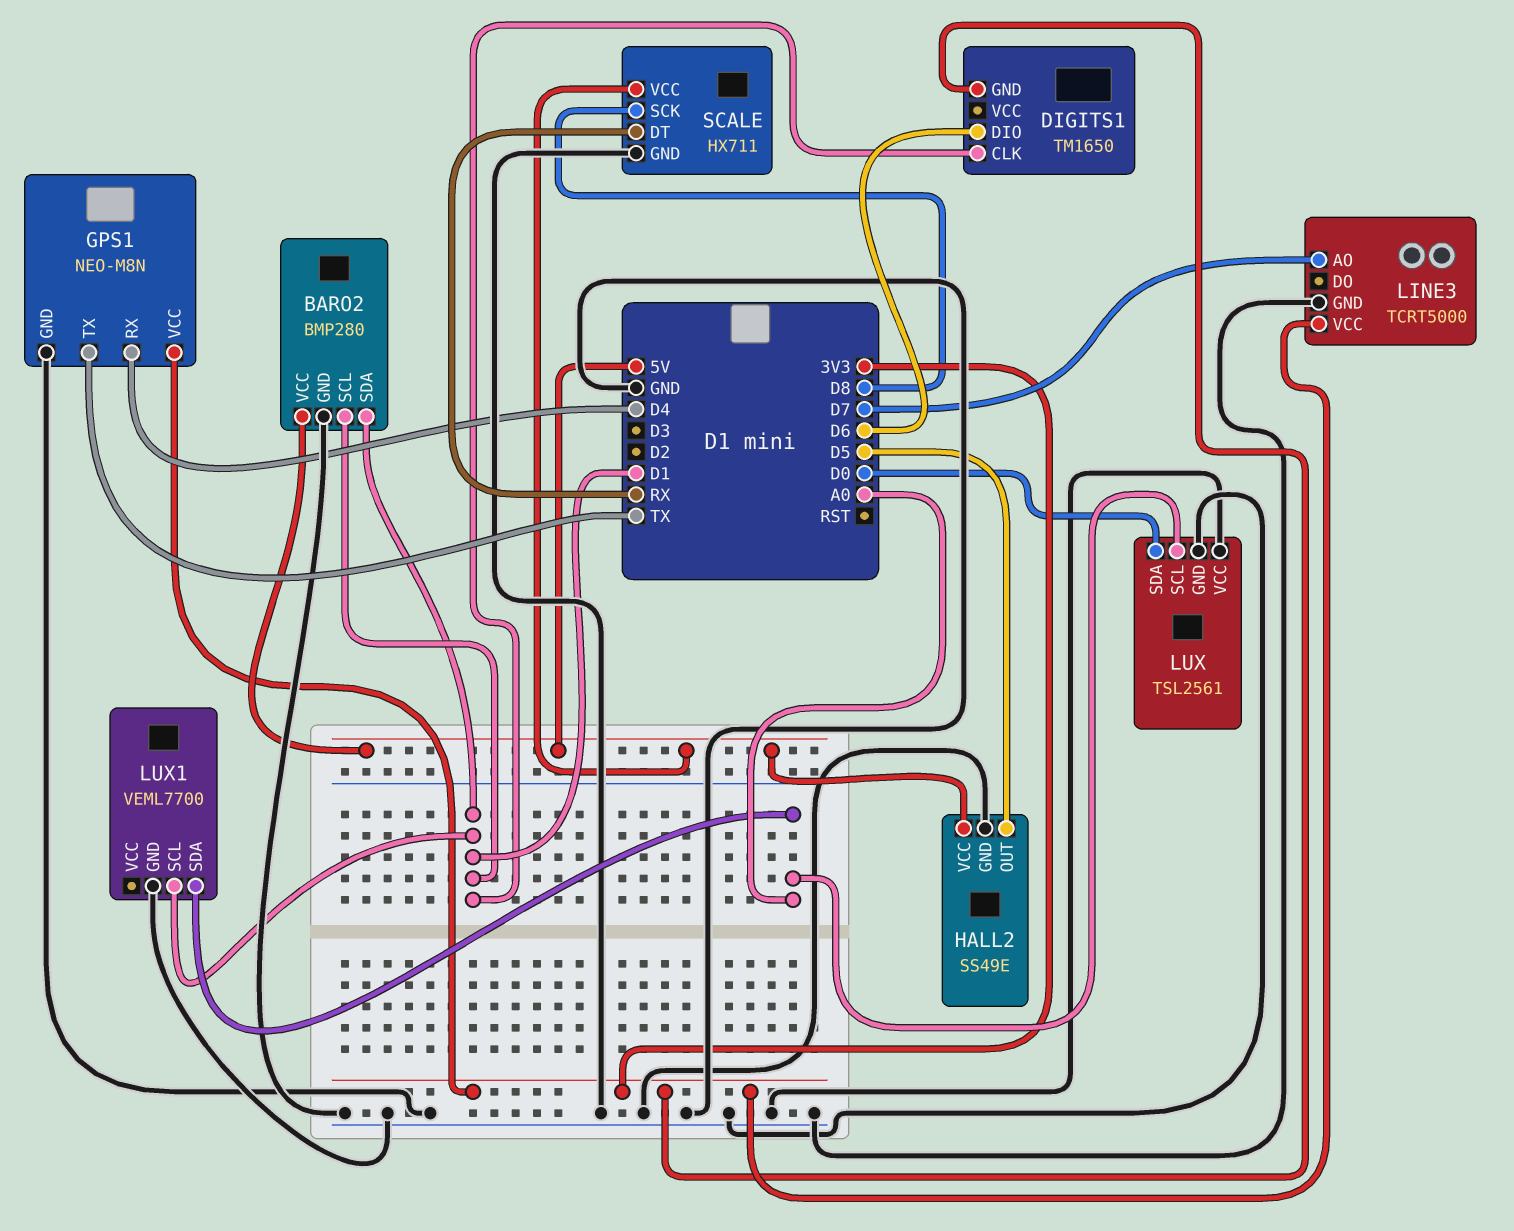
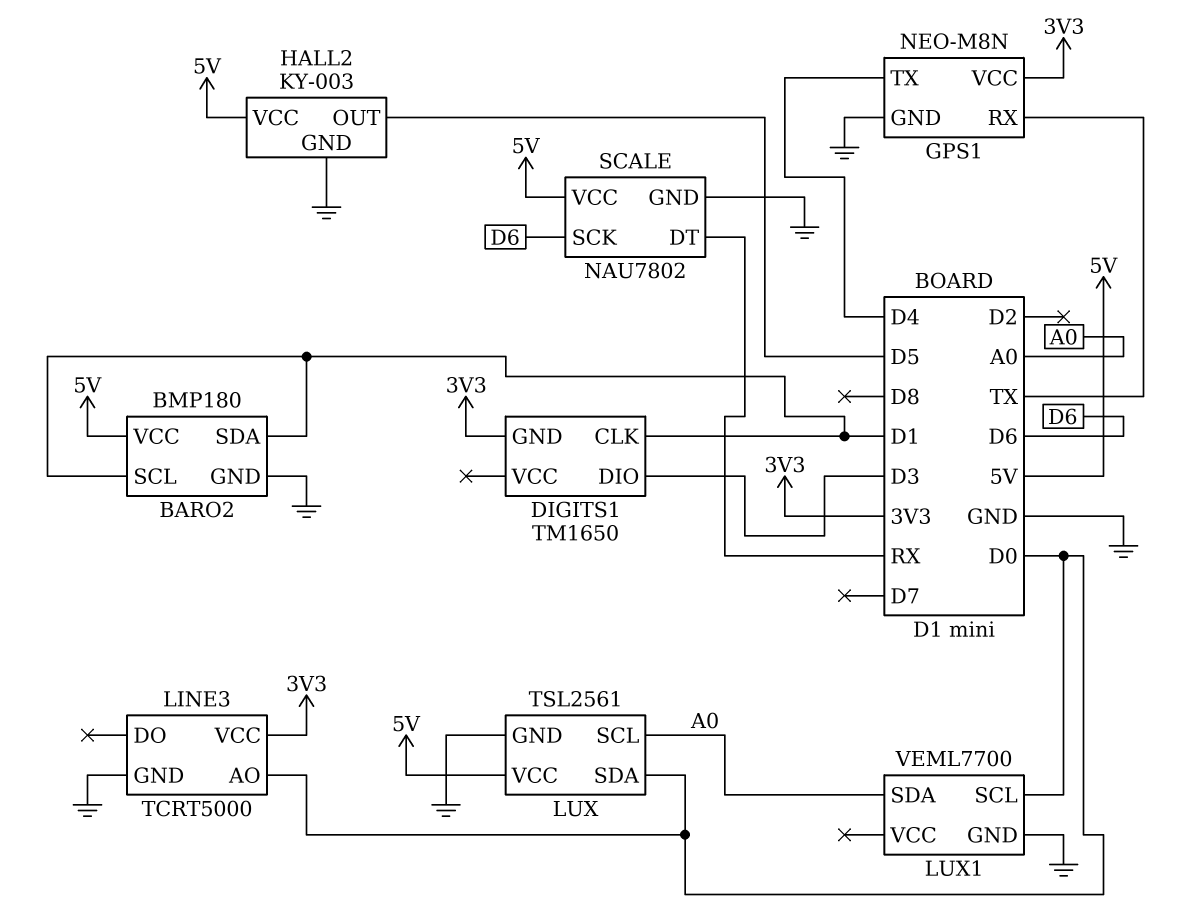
BARO2: BMP280 -> BMP180
DIGITS1 pin DIO: D6 -> D3
GPS1 pin RX: D4 -> TX
GPS1 pin TX: TX -> D4
HALL2: SS49E -> KY-003
LINE3 pin AO: D7 -> D0
LUX pin VCC: GND -> 5V
LUX1 pin SCL: D1 -> D0
SCALE: HX711 -> NAU7802
SCALE pin SCK: D8 -> D6

